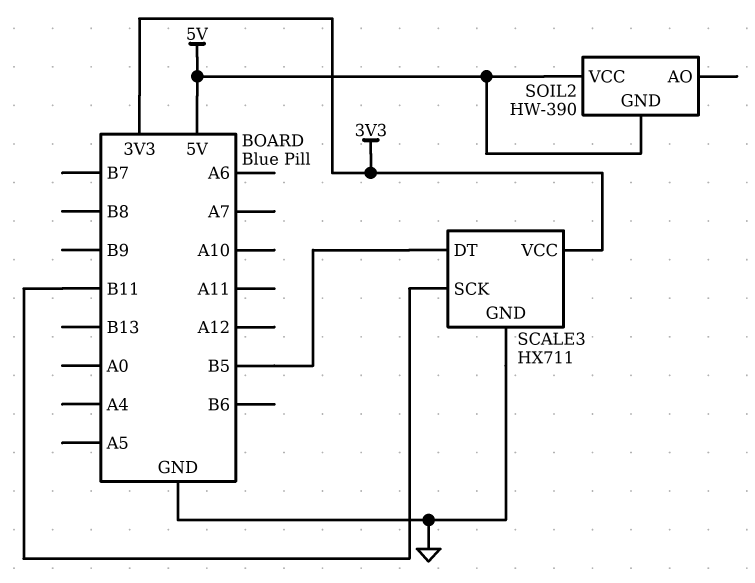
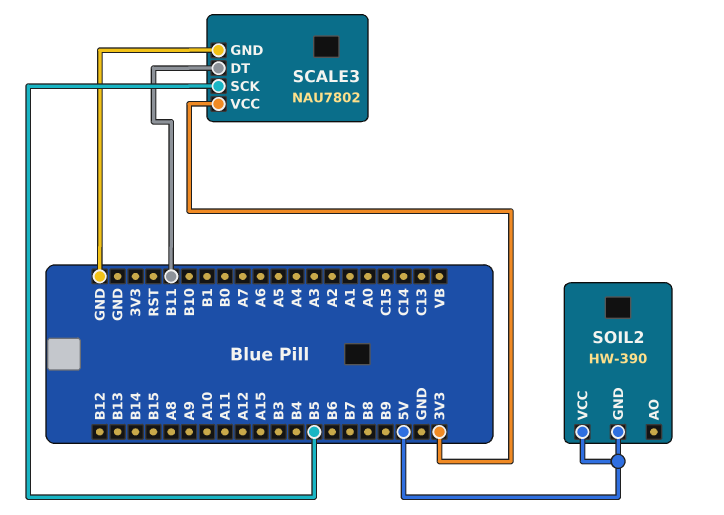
SCALE3: HX711 -> NAU7802
SCALE3 pin DT: B5 -> B11
SCALE3 pin SCK: B11 -> B5

